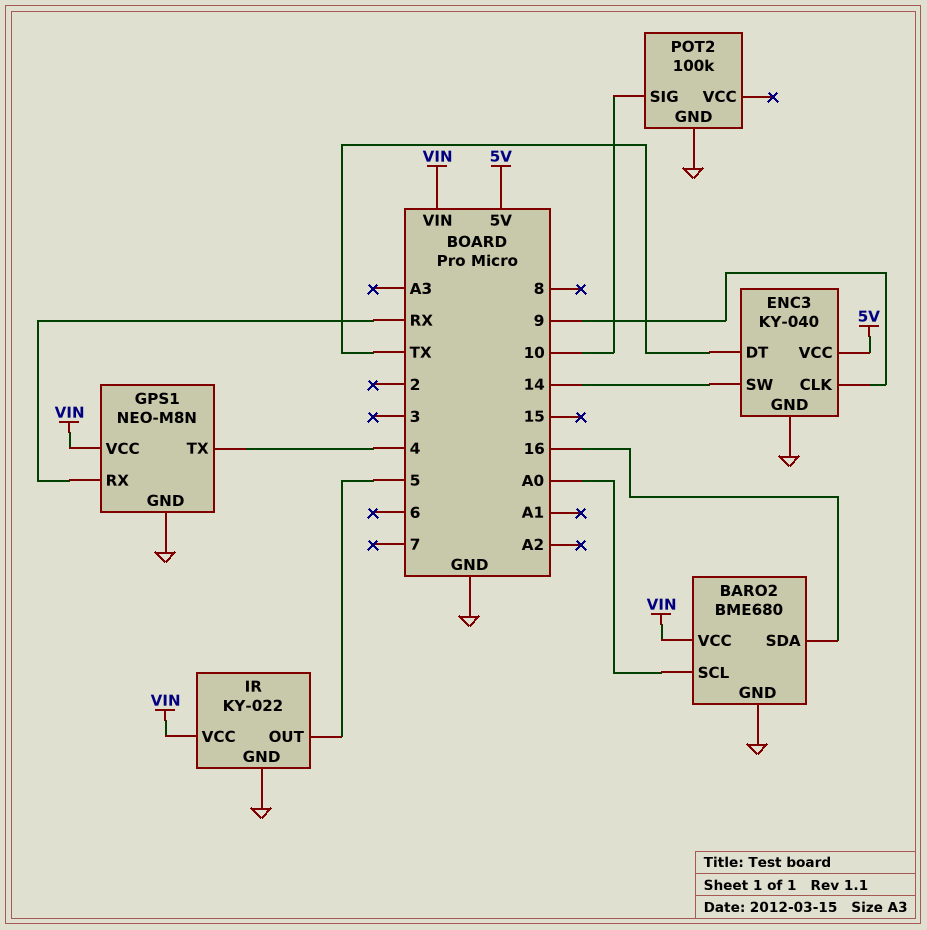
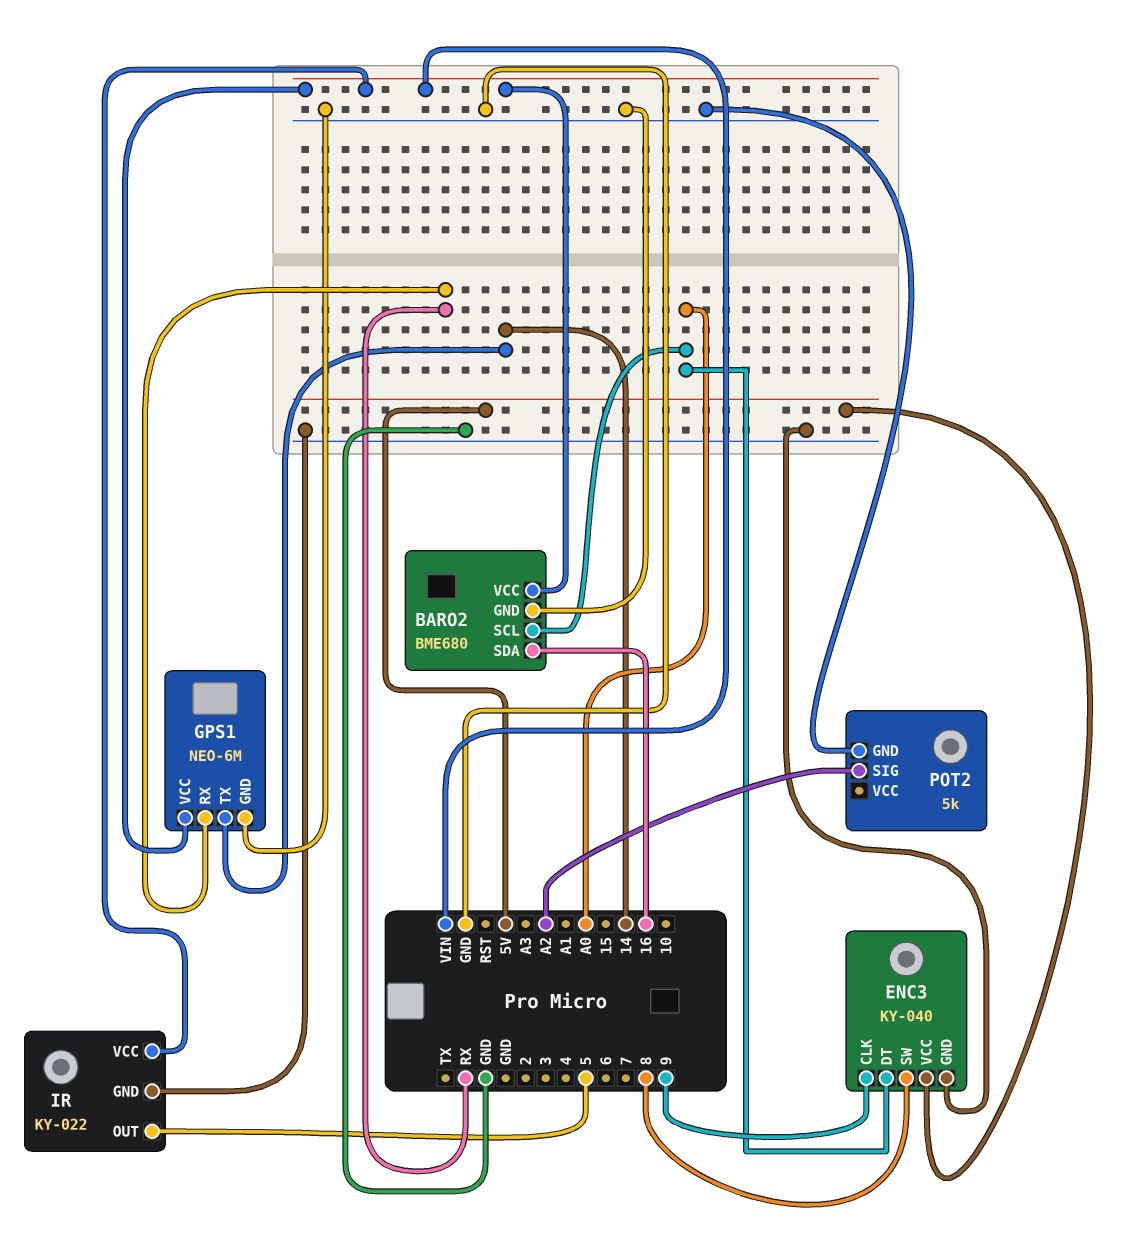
ENC3 pin DT: TX -> A0
ENC3 pin SW: 14 -> 8
GPS1: NEO-M8N -> NEO-6M
GPS1 pin TX: 4 -> 14
POT2: 100k -> 5k
POT2 pin SIG: 10 -> A2

